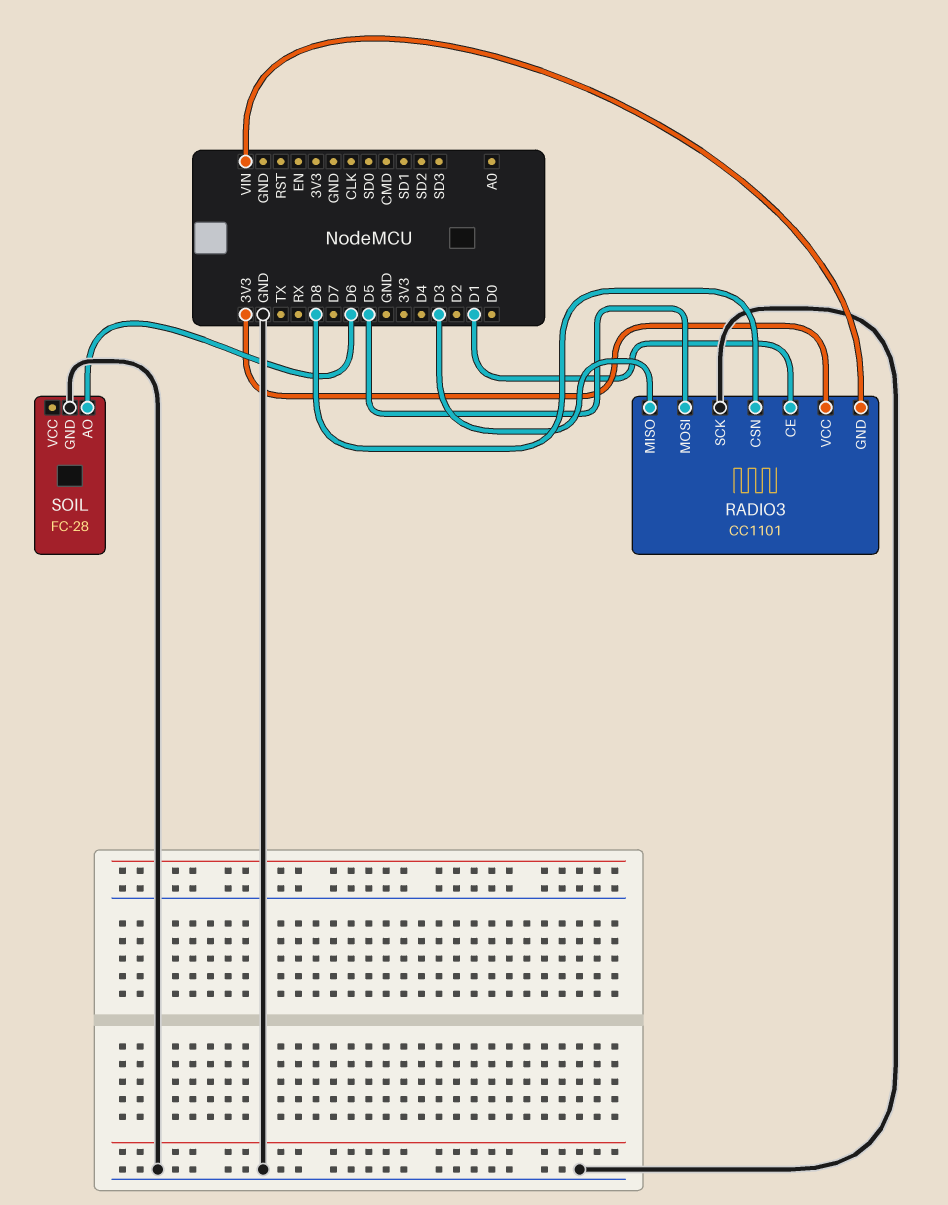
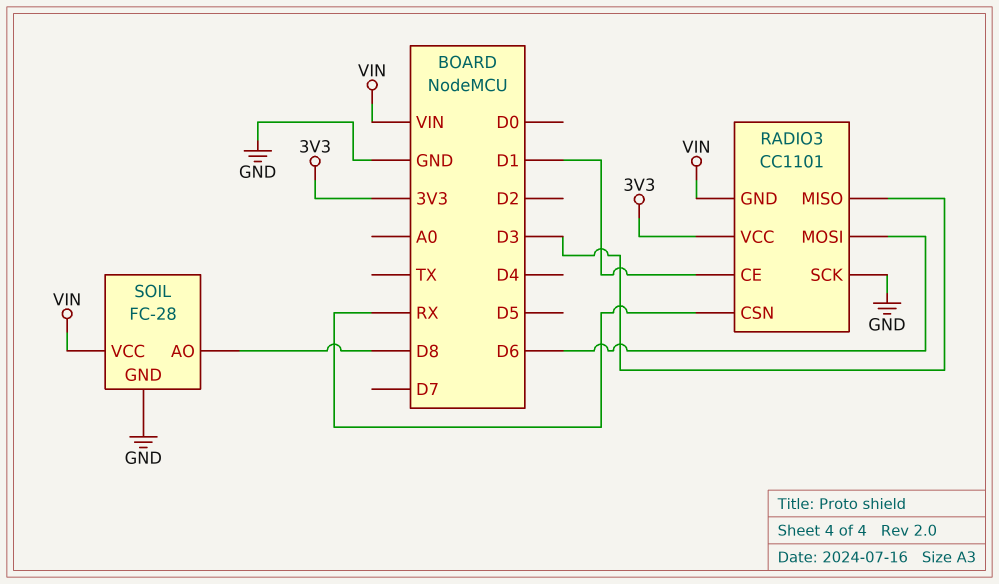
RADIO3 pin CSN: D8 -> RX
RADIO3 pin MOSI: D5 -> D6
SOIL pin AO: D6 -> D8
SOIL pin VCC: none -> VIN

